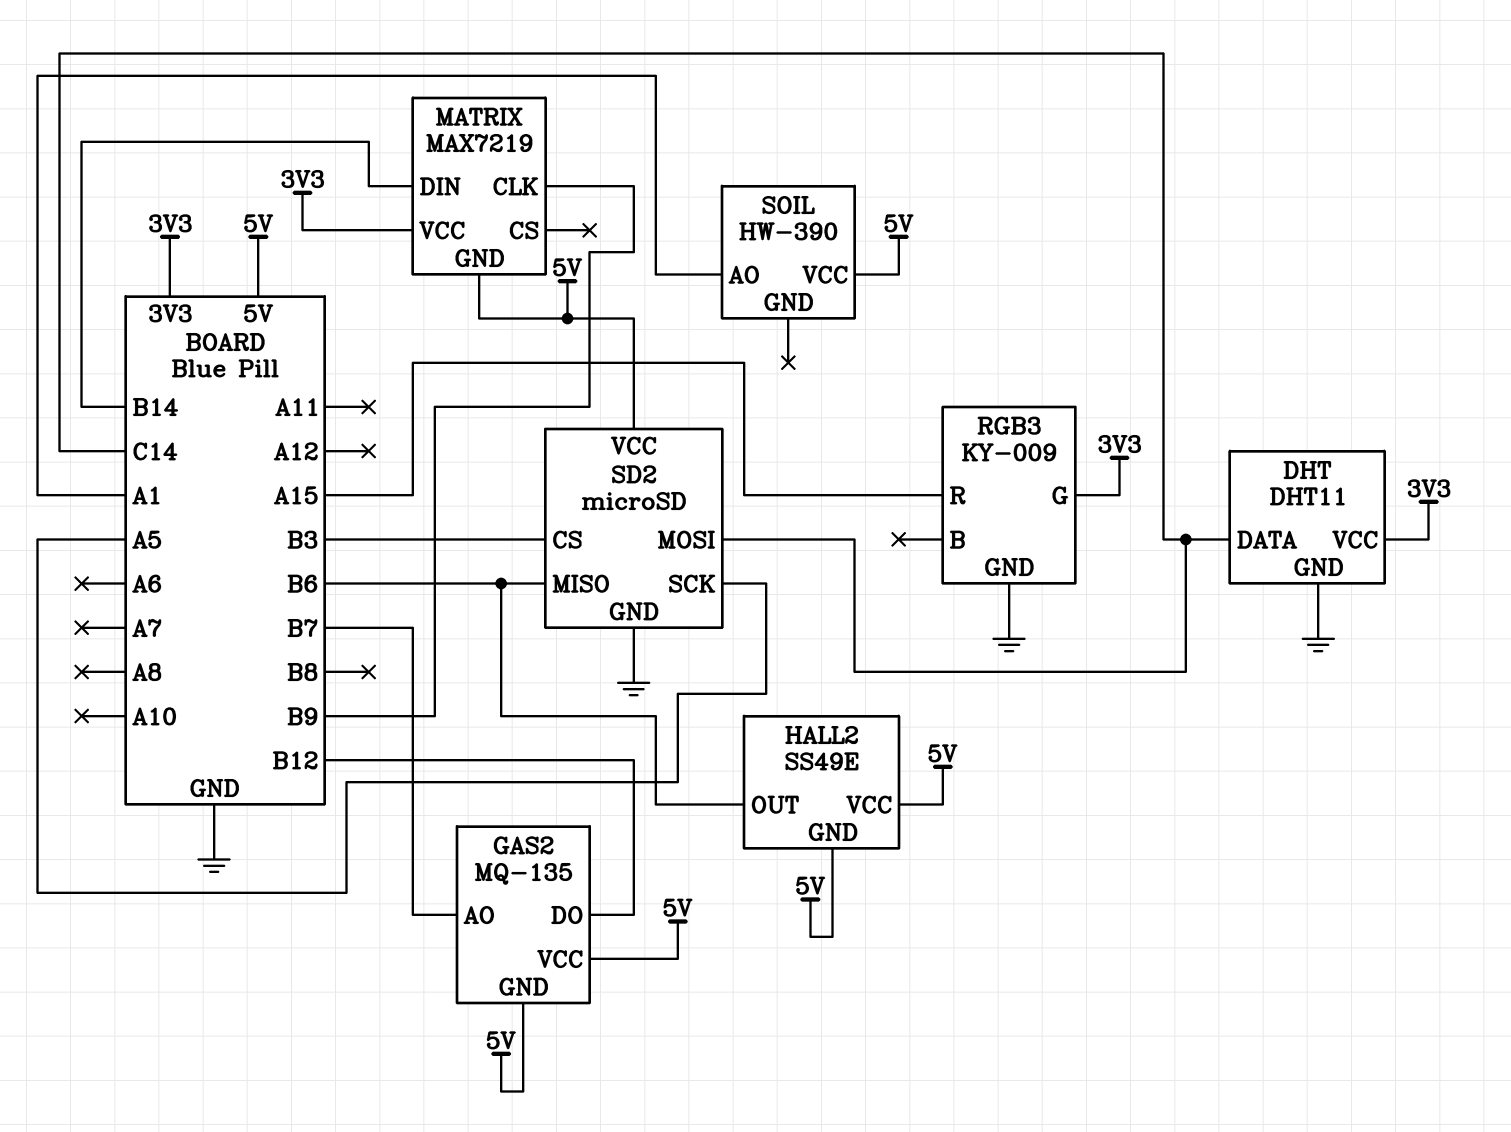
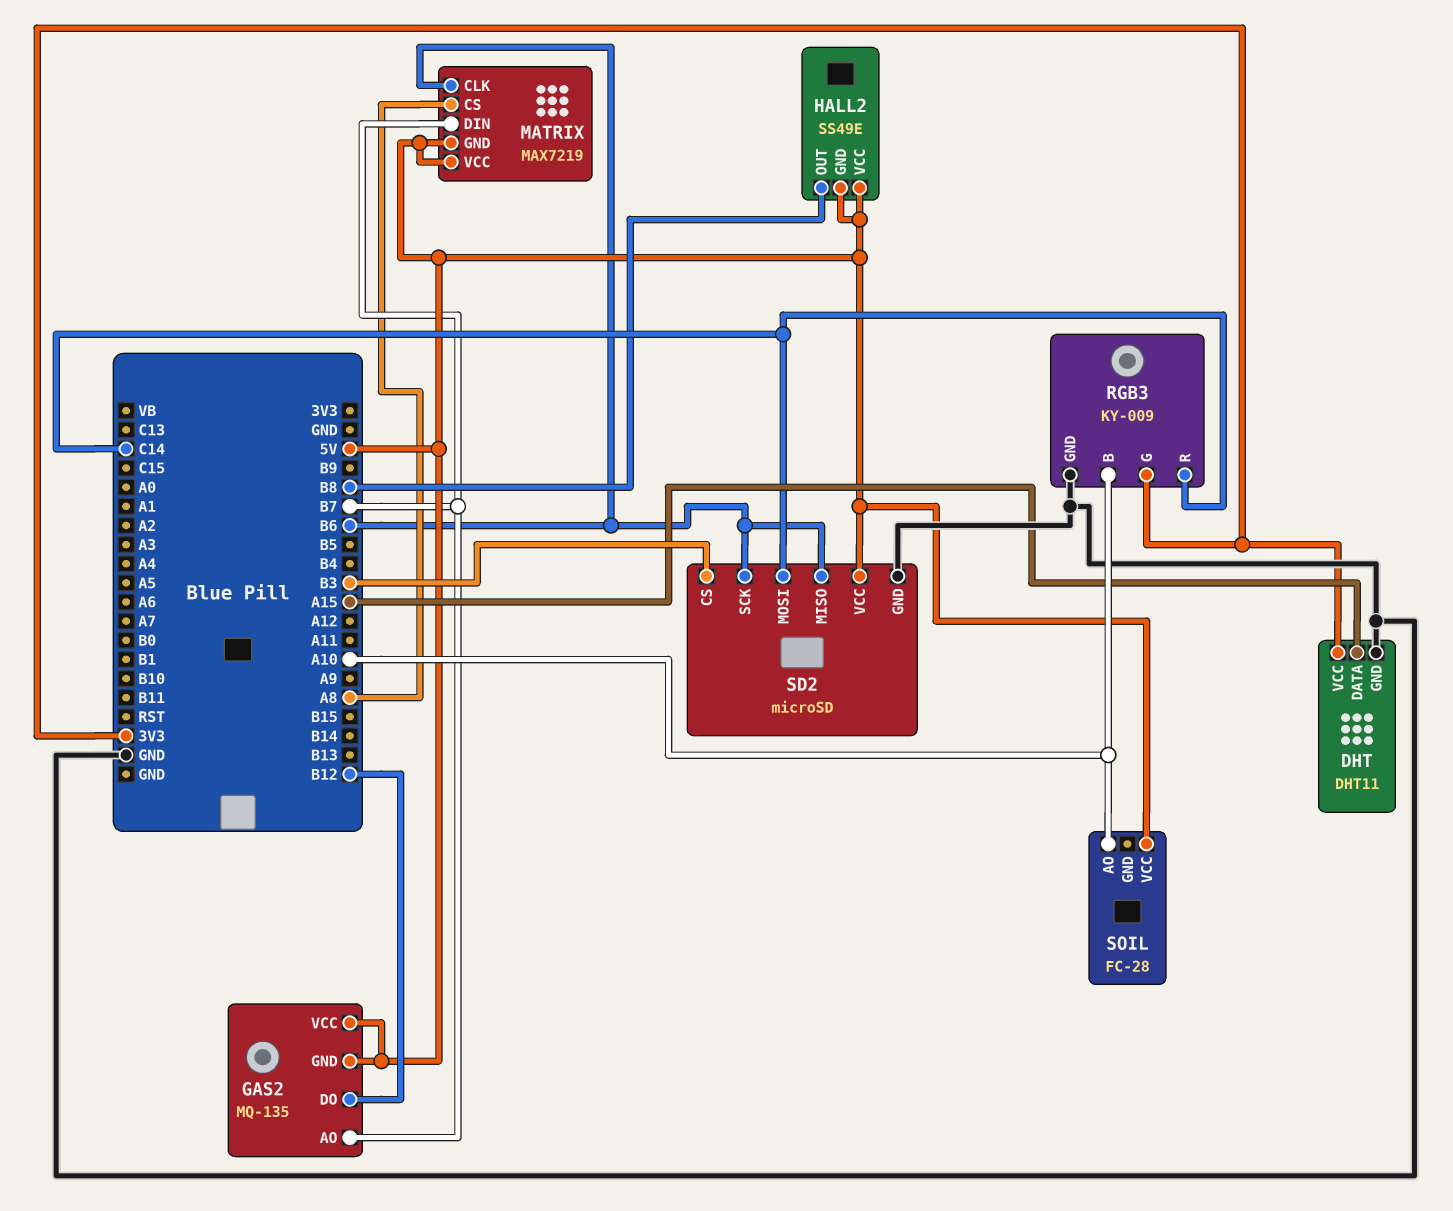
DHT pin DATA: C14 -> A15
HALL2 pin OUT: B6 -> B8
MATRIX pin CLK: B9 -> B6
MATRIX pin CS: none -> A8
MATRIX pin DIN: B14 -> B7
MATRIX pin VCC: 3V3 -> 5V
RGB3 pin B: none -> A10
RGB3 pin R: A15 -> C14
SD2 pin SCK: A5 -> B6
SOIL: HW-390 -> FC-28
SOIL pin AO: A1 -> A10

